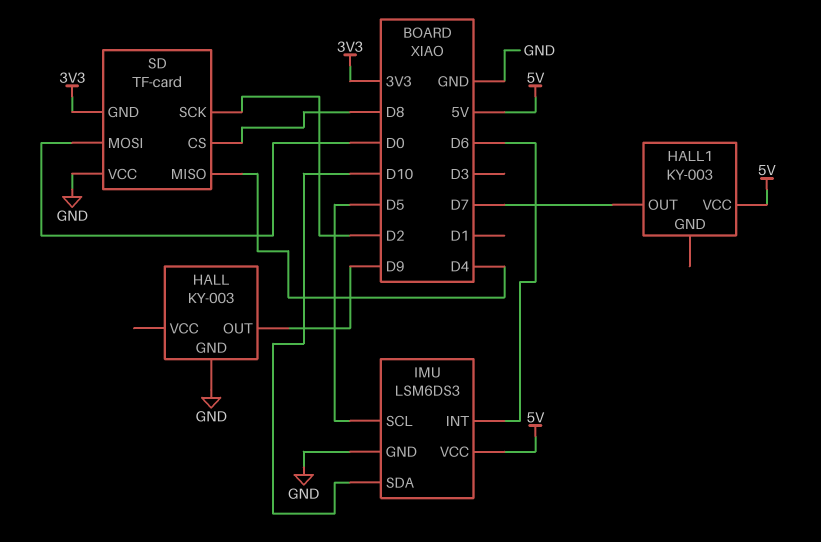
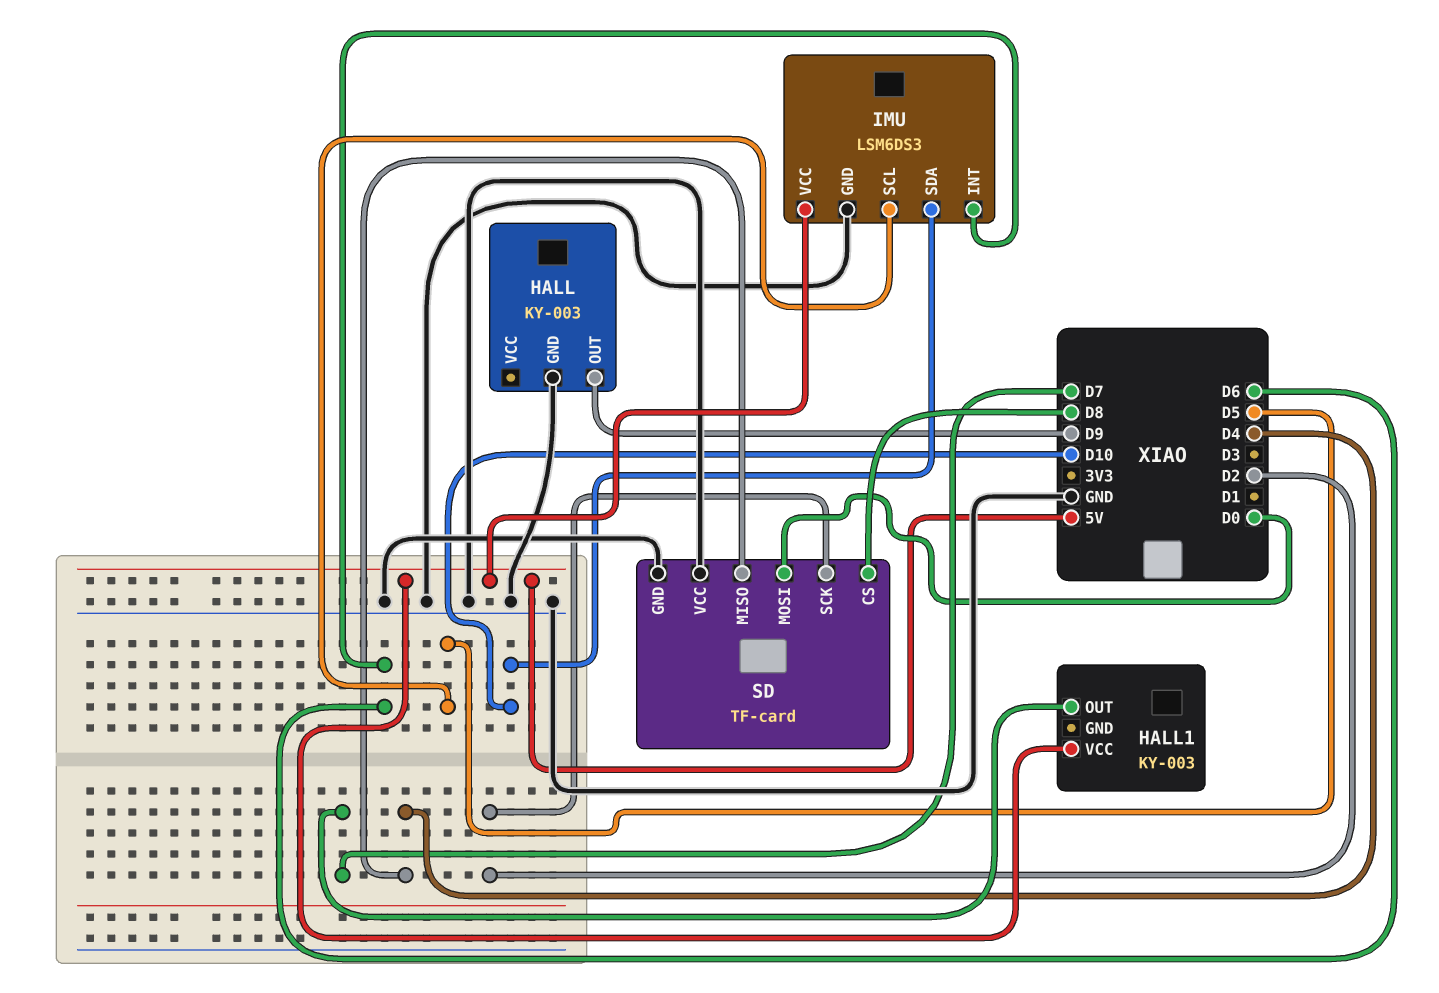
SD pin GND: 3V3 -> GND

